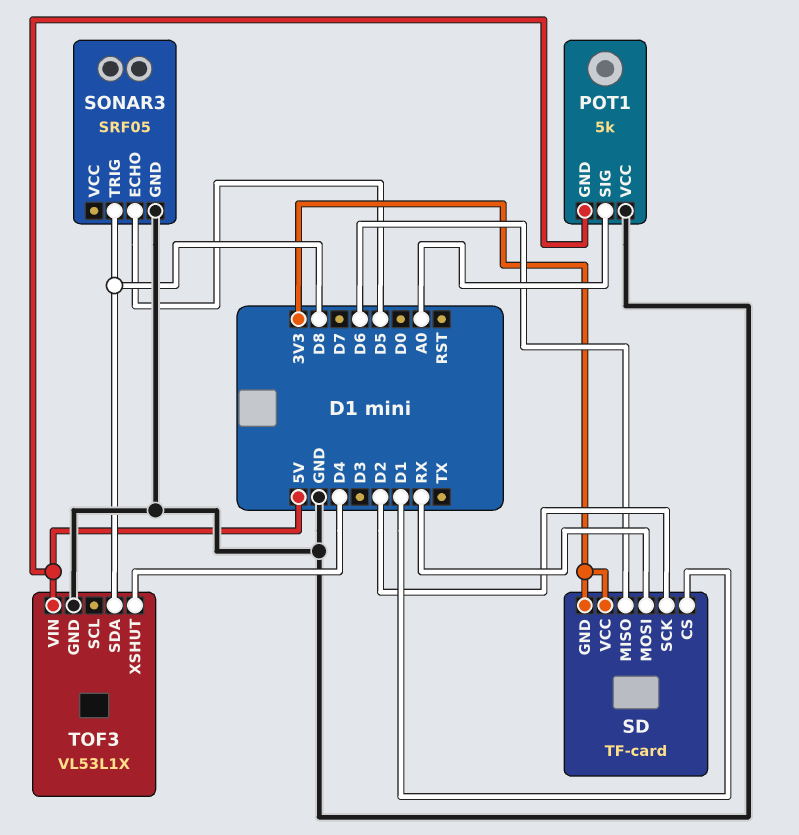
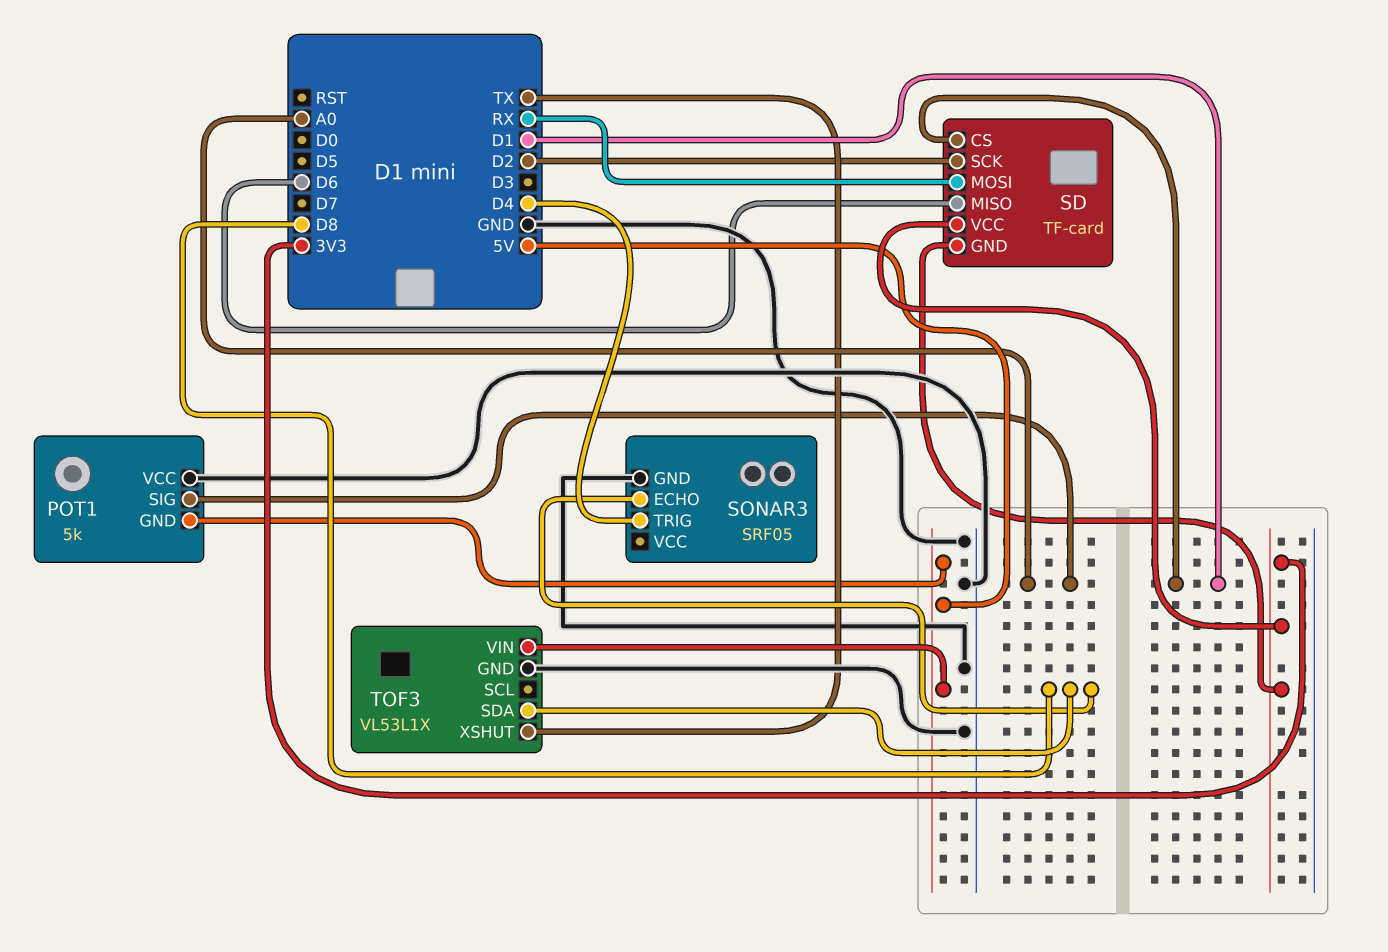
SONAR3 pin ECHO: D5 -> D8
SONAR3 pin TRIG: D8 -> D4
TOF3 pin XSHUT: D4 -> TX

